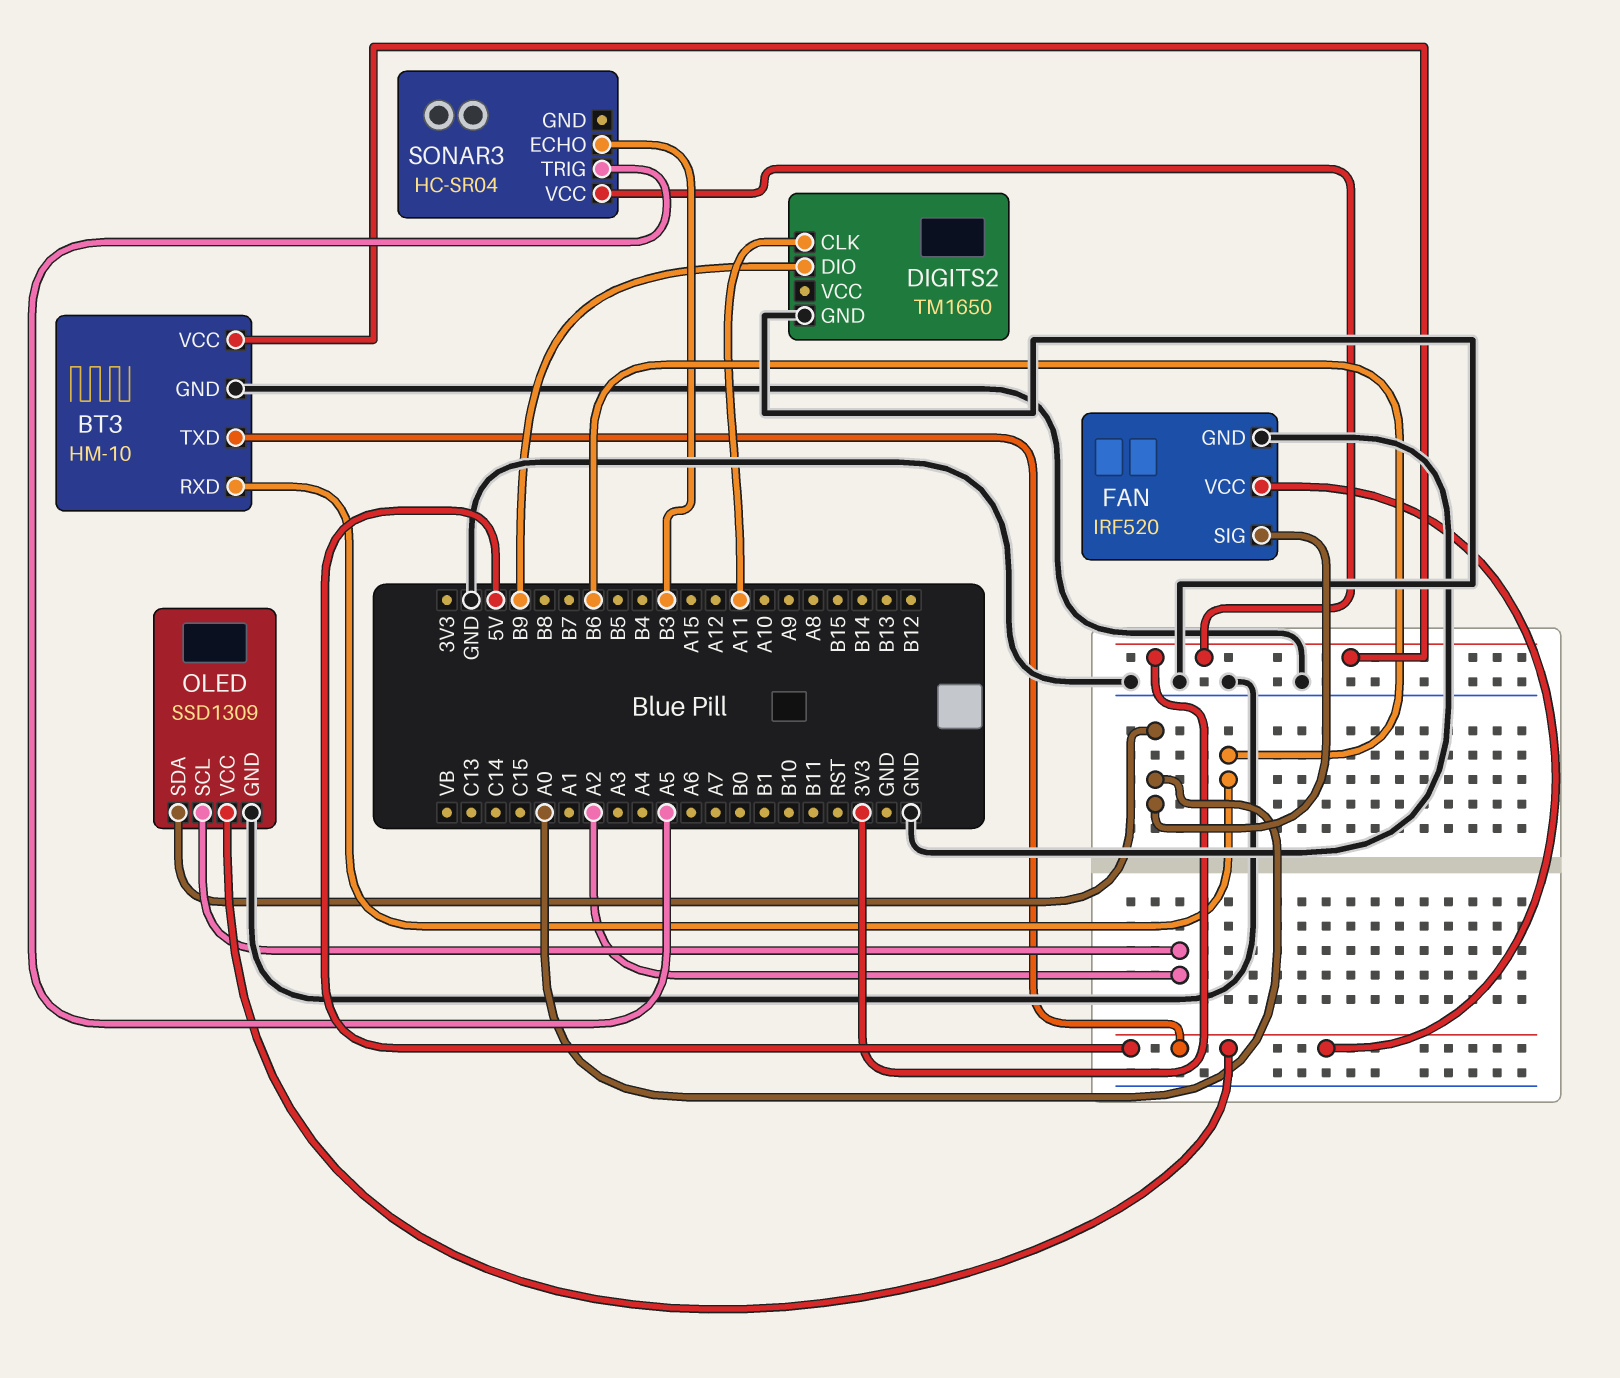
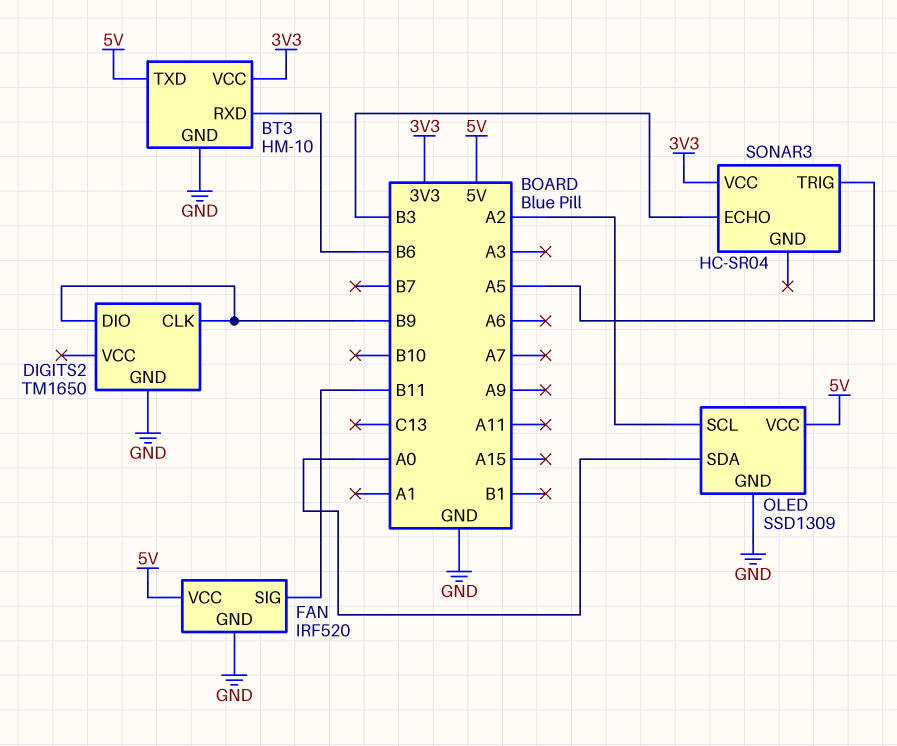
DIGITS2 pin CLK: A11 -> B9
FAN pin SIG: A0 -> B11

